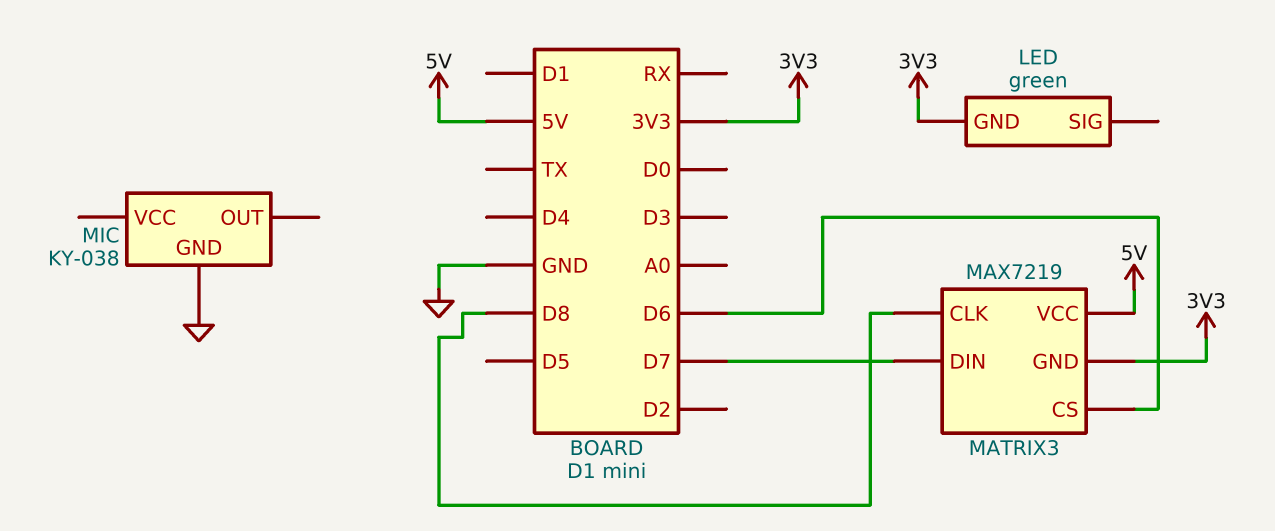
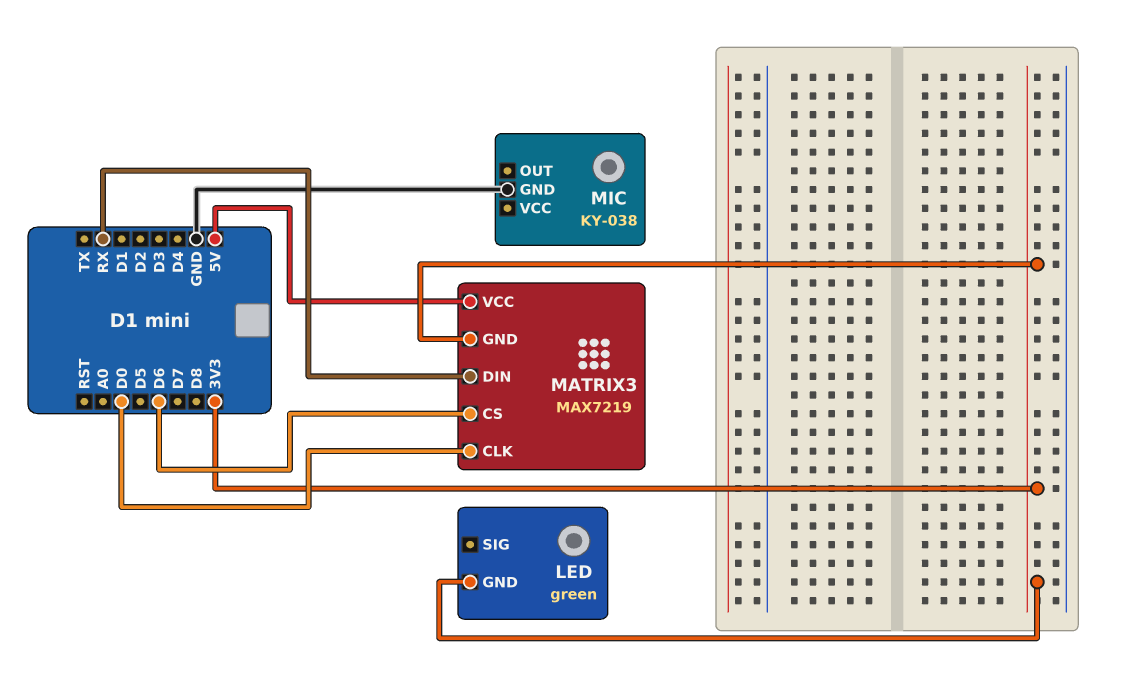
MATRIX3 pin CLK: D8 -> D0
MATRIX3 pin DIN: D7 -> RX

